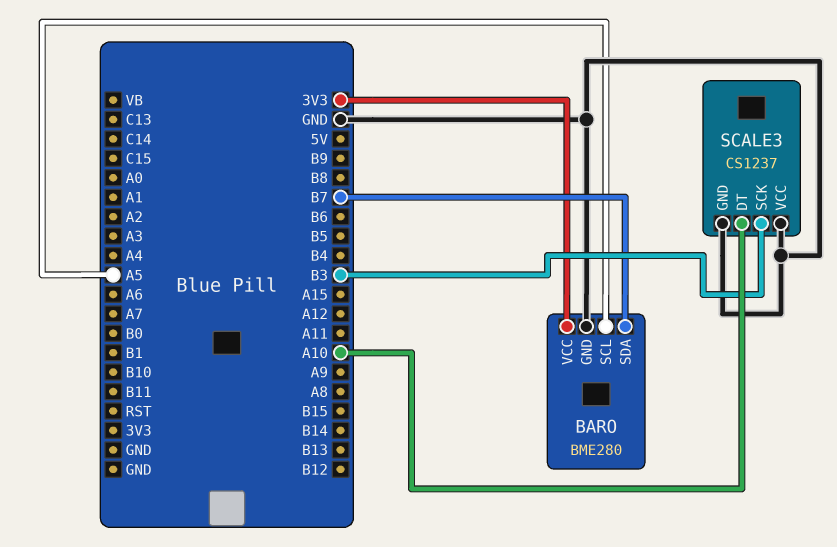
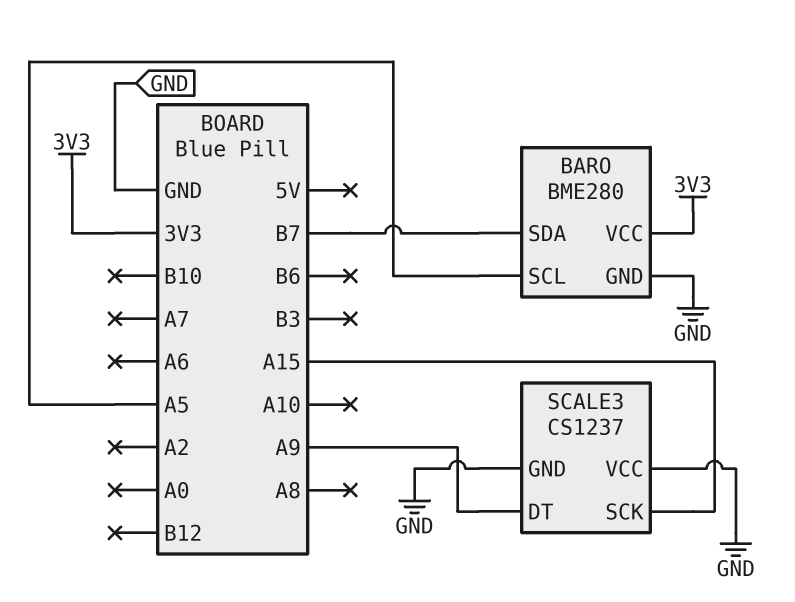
SCALE3 pin DT: A10 -> A9
SCALE3 pin SCK: B3 -> A15

